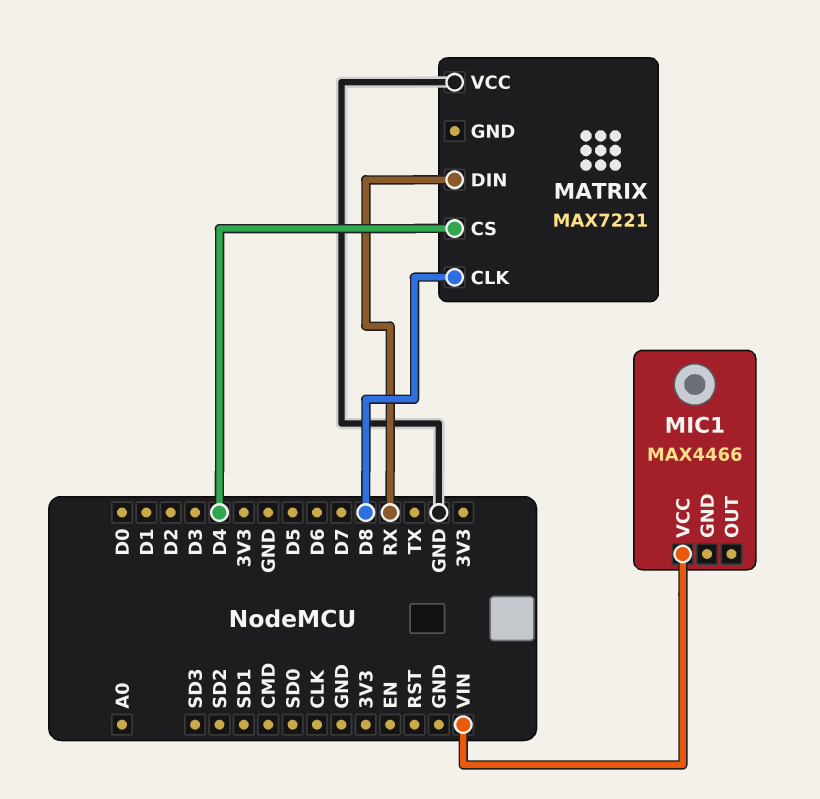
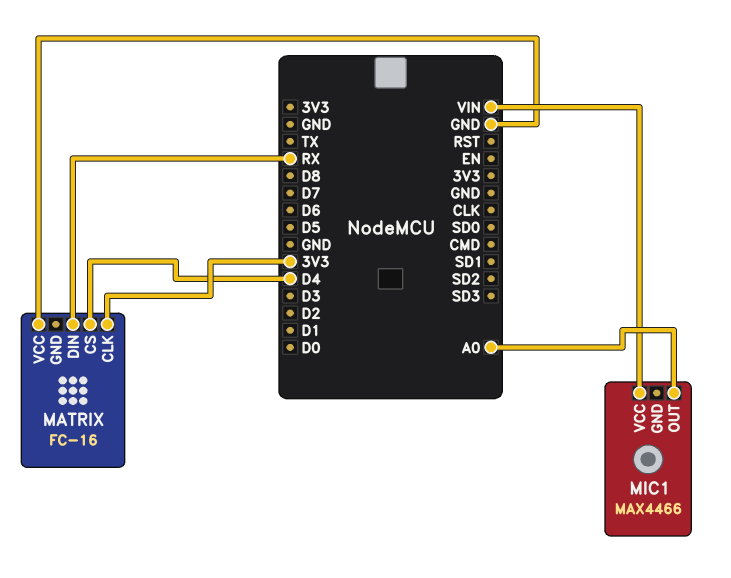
MATRIX: MAX7221 -> FC-16
MATRIX pin CLK: D8 -> 3V3
MIC1 pin OUT: none -> A0

